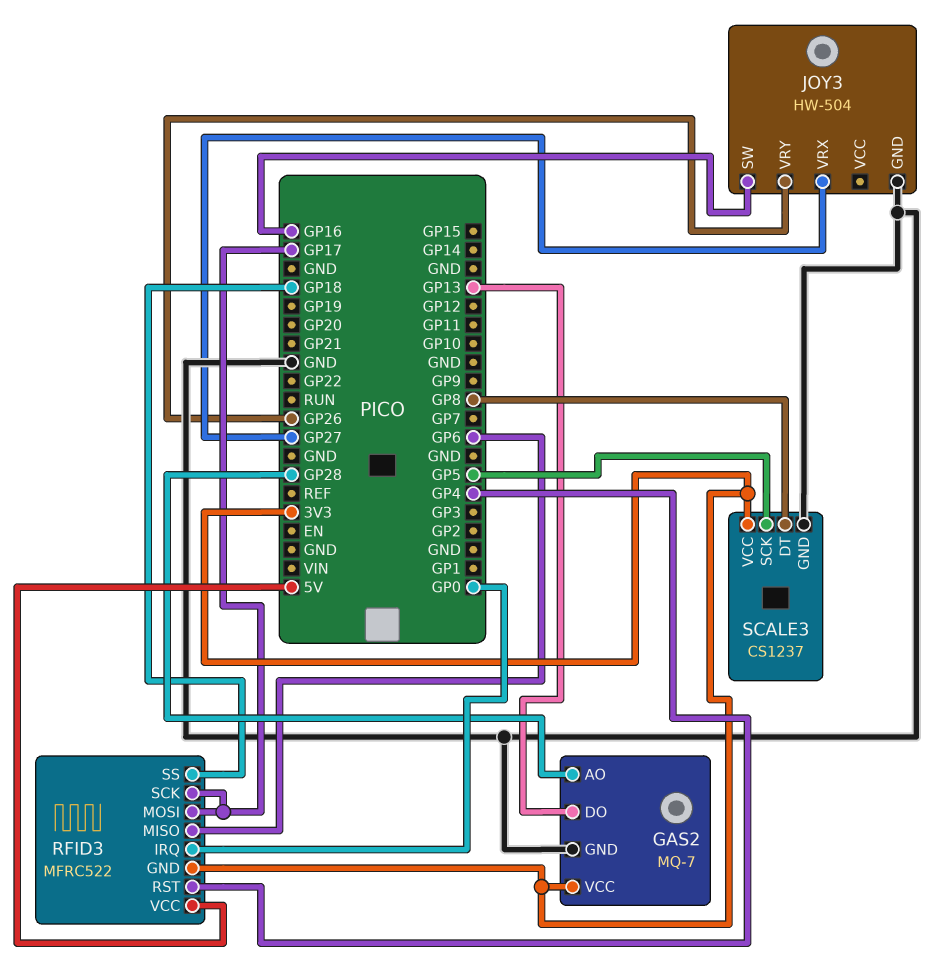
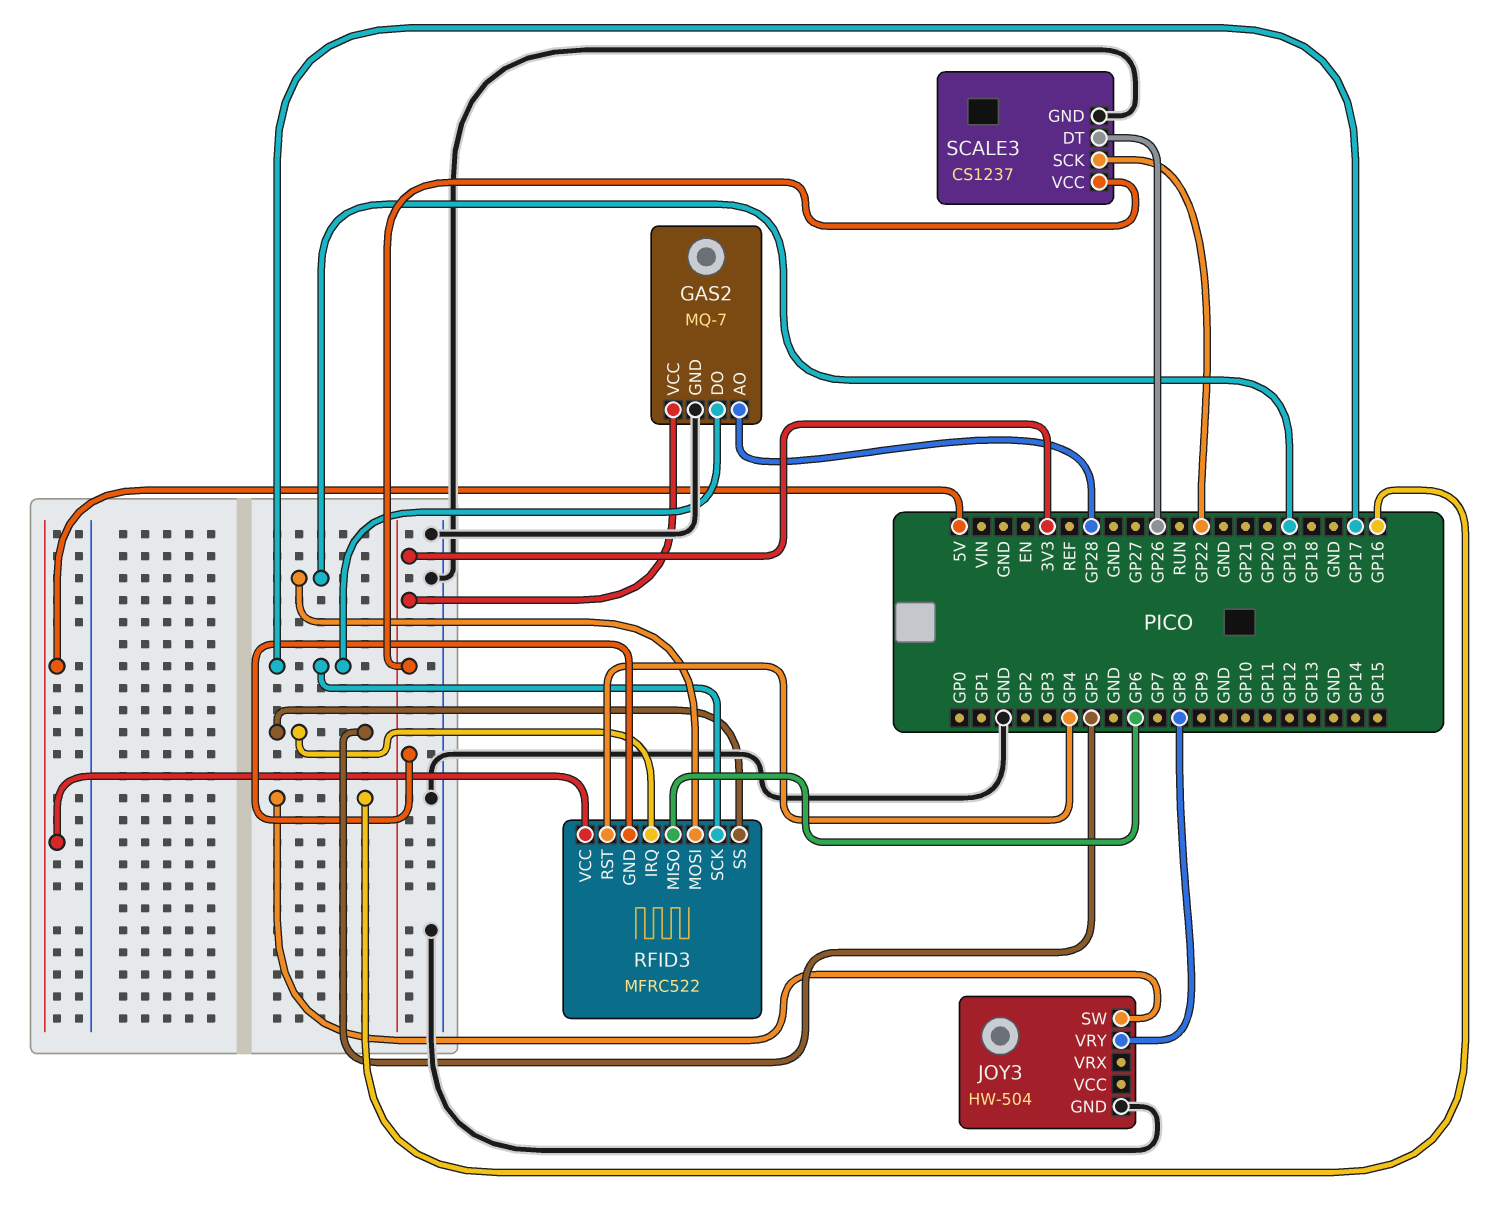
GAS2 pin DO: GP13 -> GP17
JOY3 pin VRX: GP27 -> none
JOY3 pin VRY: GP26 -> GP8
RFID3 pin IRQ: GP0 -> GP5
RFID3 pin MOSI: GP17 -> GP19
RFID3 pin SS: GP18 -> GP5
SCALE3 pin DT: GP8 -> GP26
SCALE3 pin SCK: GP5 -> GP22

